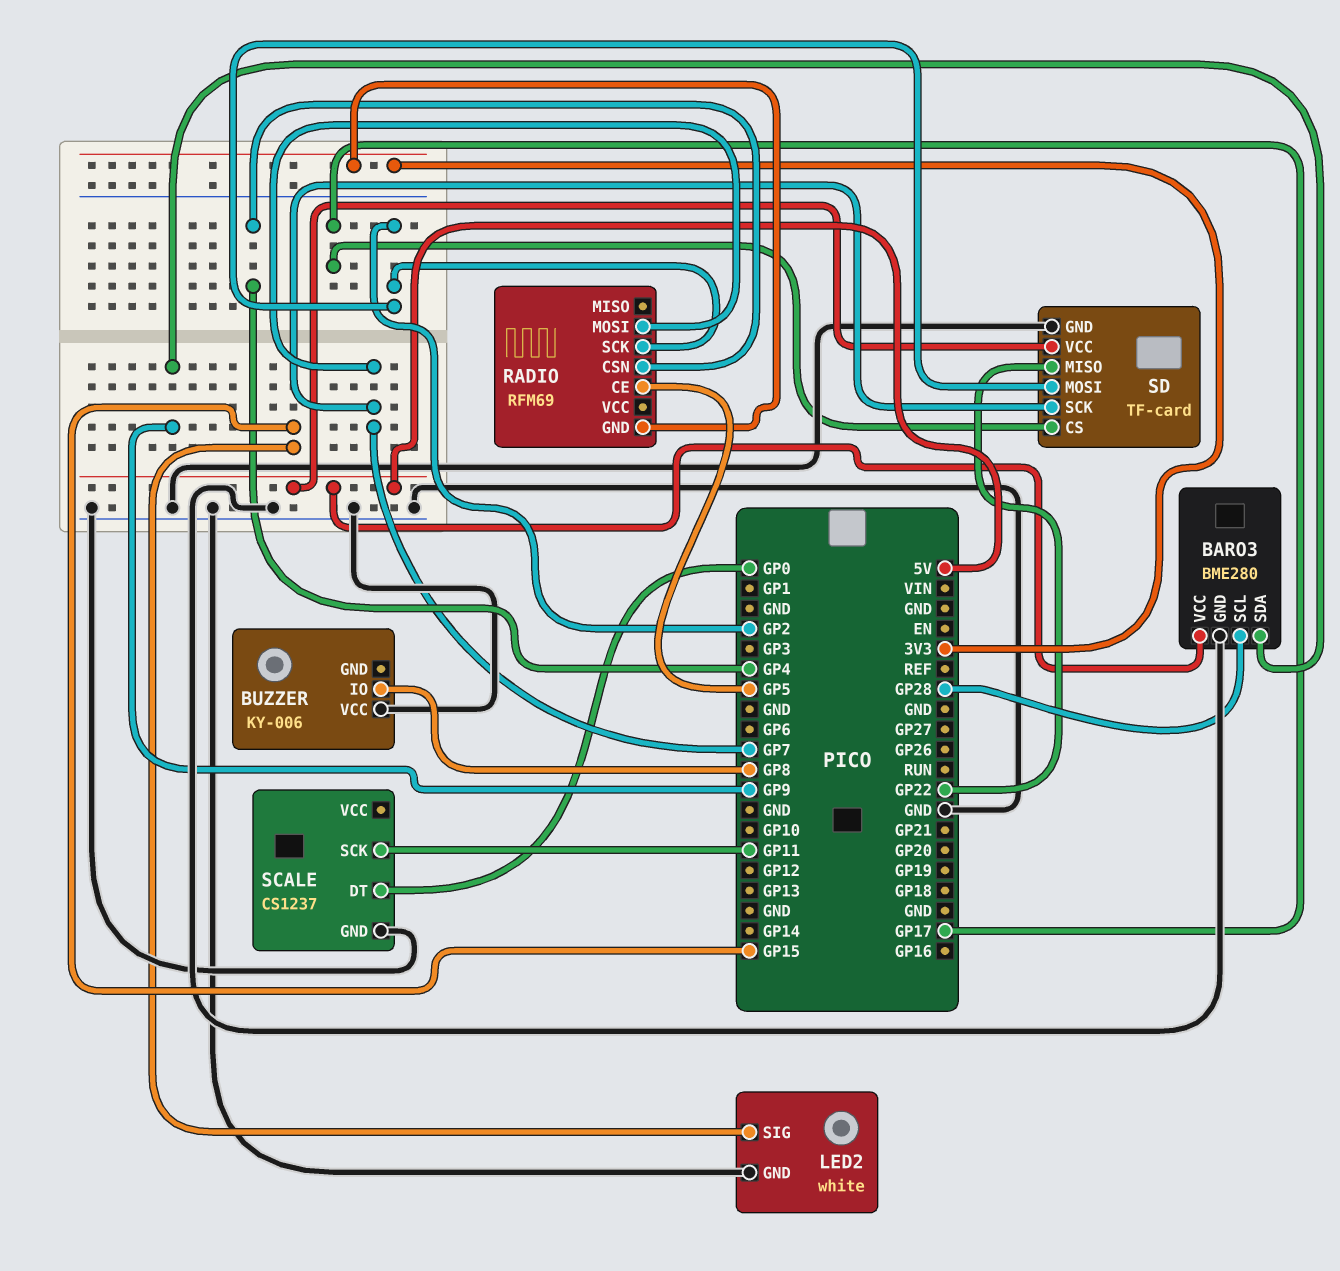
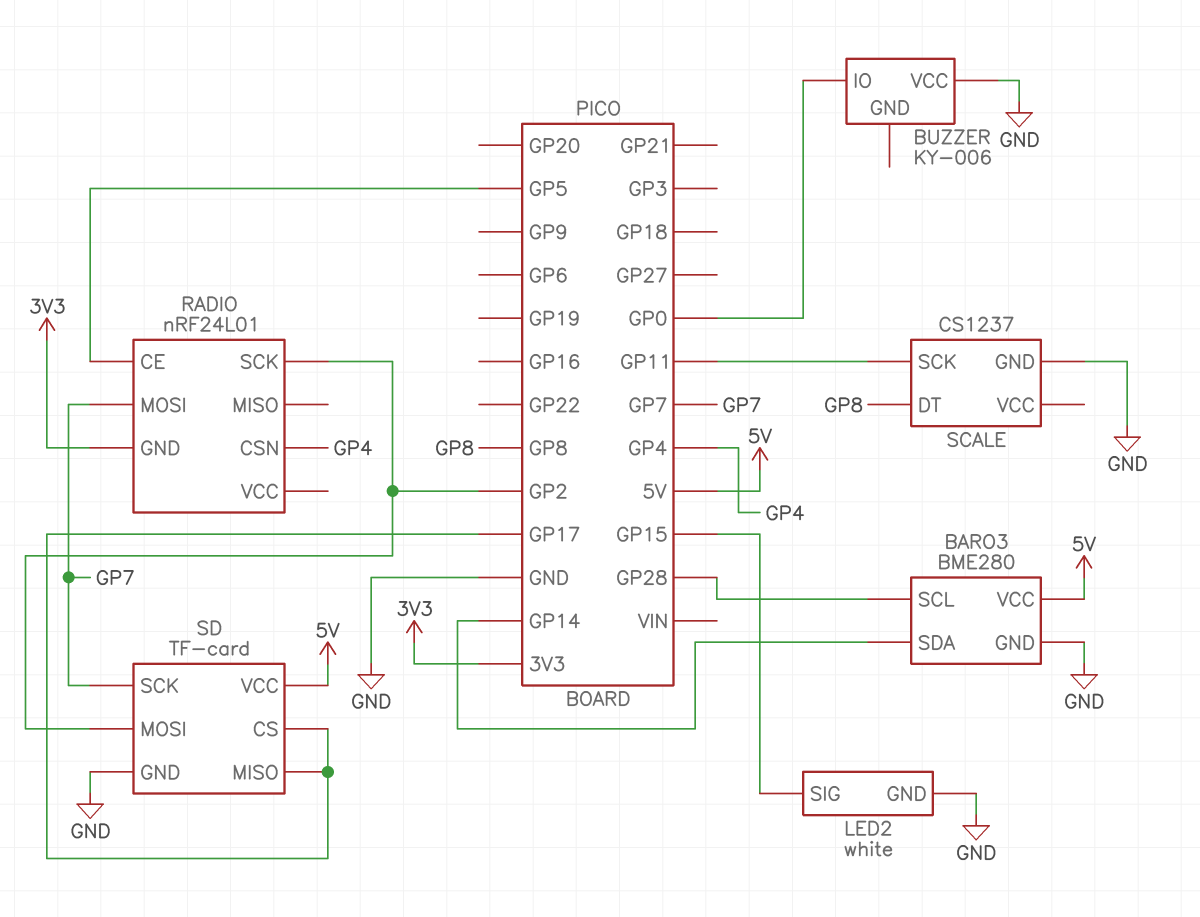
BARO3 pin SDA: GP9 -> GP14
BUZZER pin IO: GP8 -> GP0
RADIO: RFM69 -> nRF24L01
SCALE pin DT: GP0 -> GP8
SD pin MISO: GP22 -> GP17

